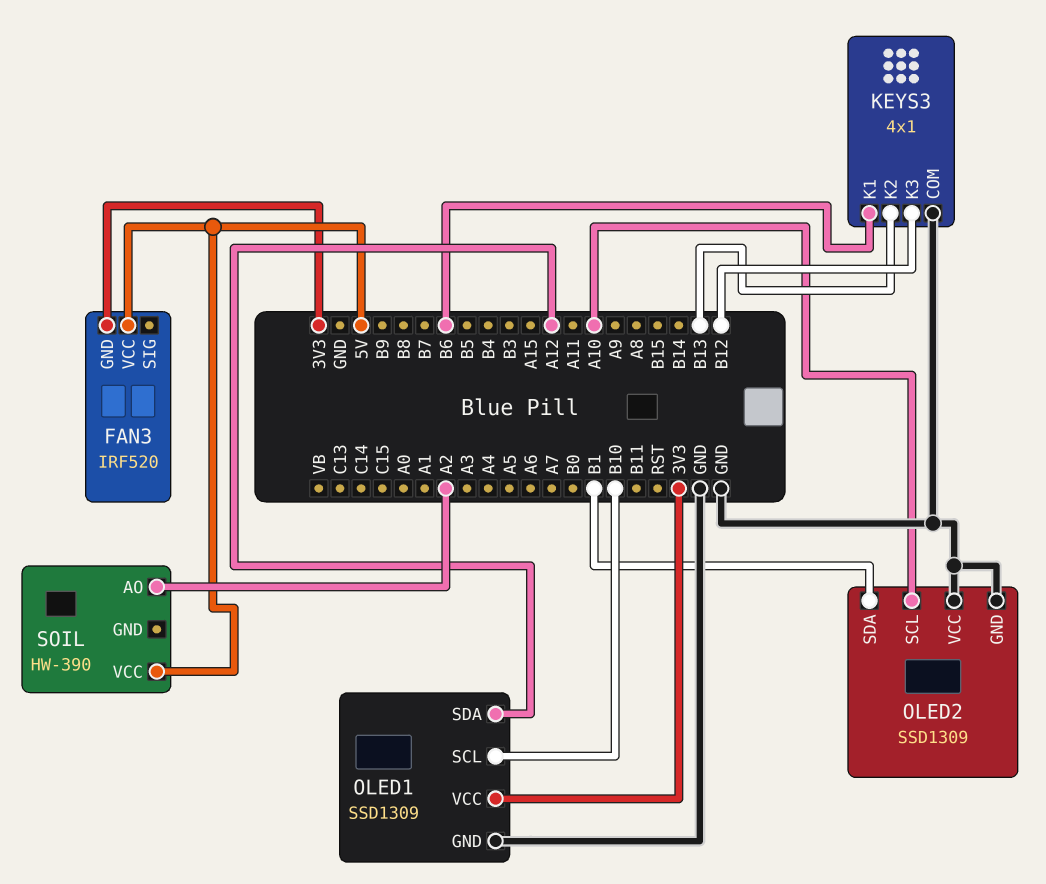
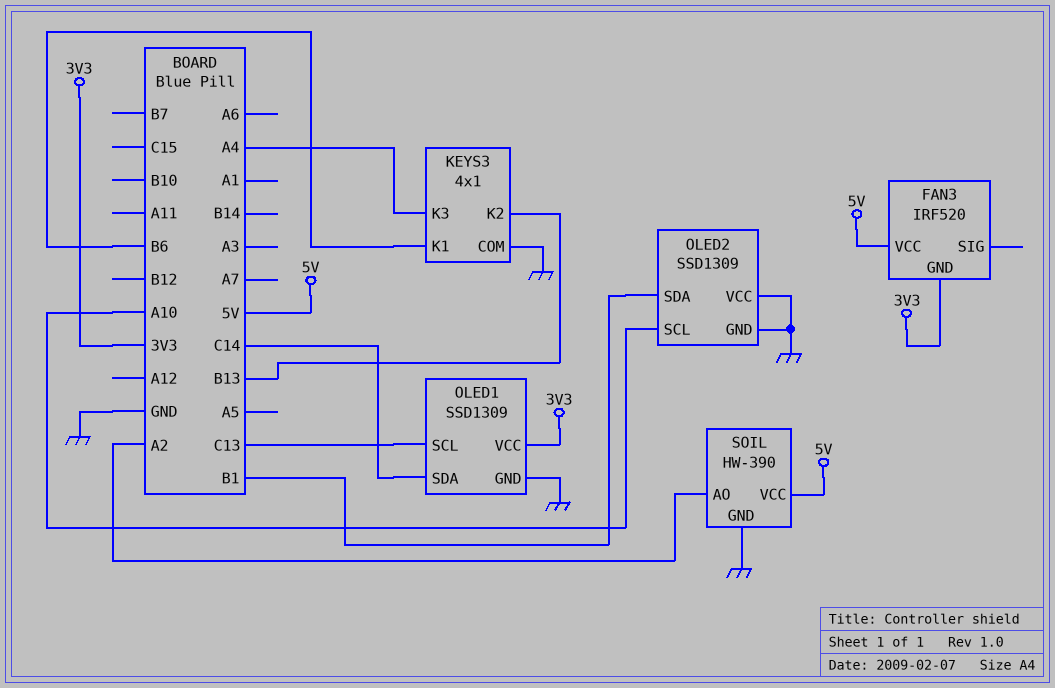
KEYS3 pin K3: B12 -> A4
OLED1 pin SCL: B10 -> C13
OLED1 pin SDA: A12 -> C14
SOIL pin GND: none -> GND

